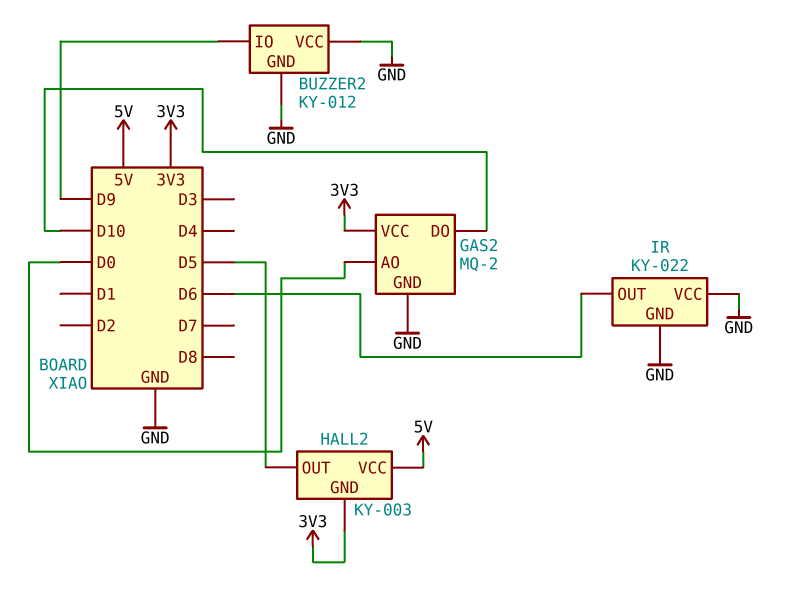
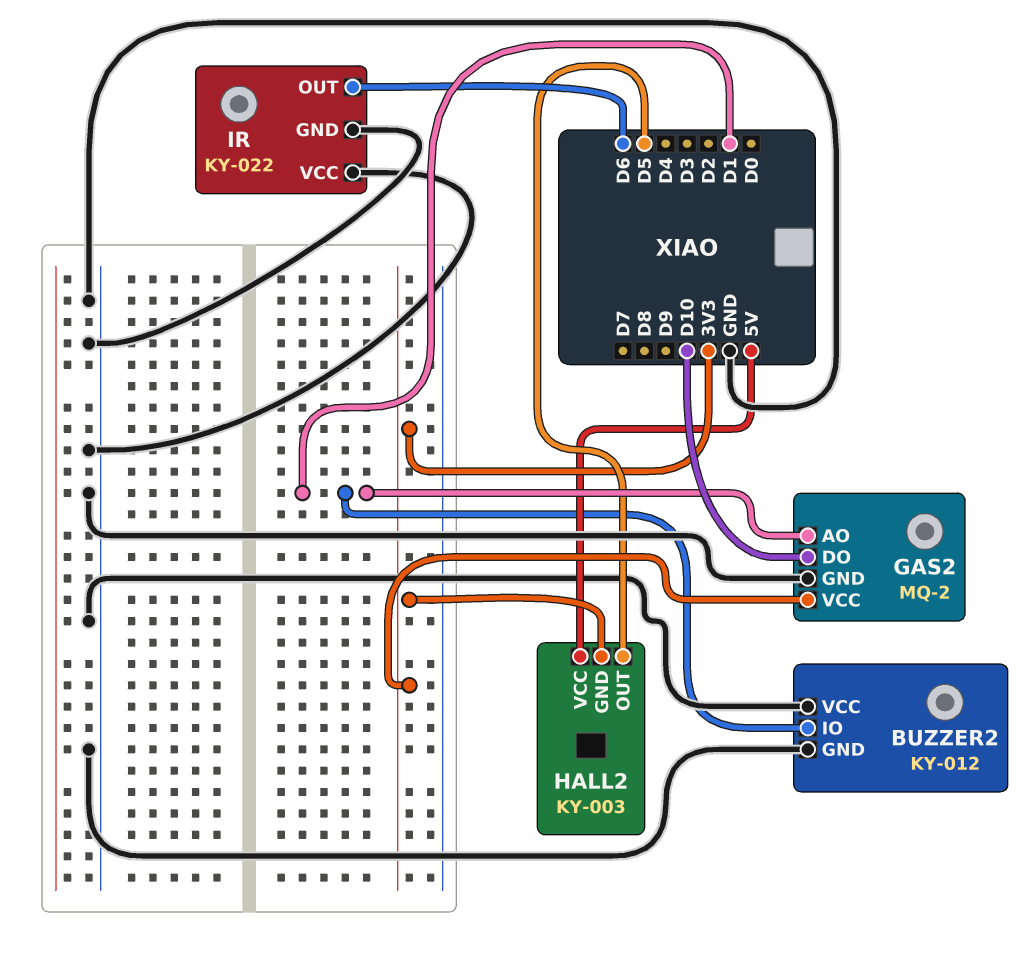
BUZZER2 pin IO: D9 -> D1
GAS2 pin AO: D0 -> D1

